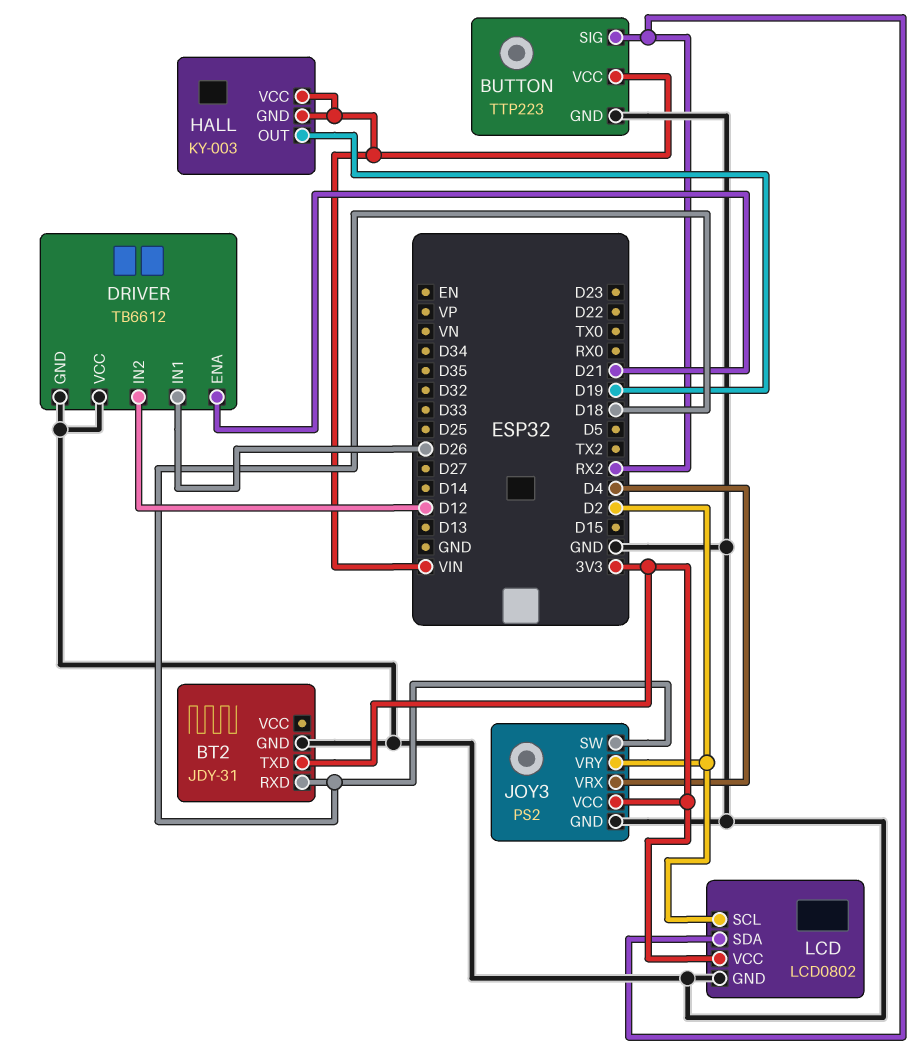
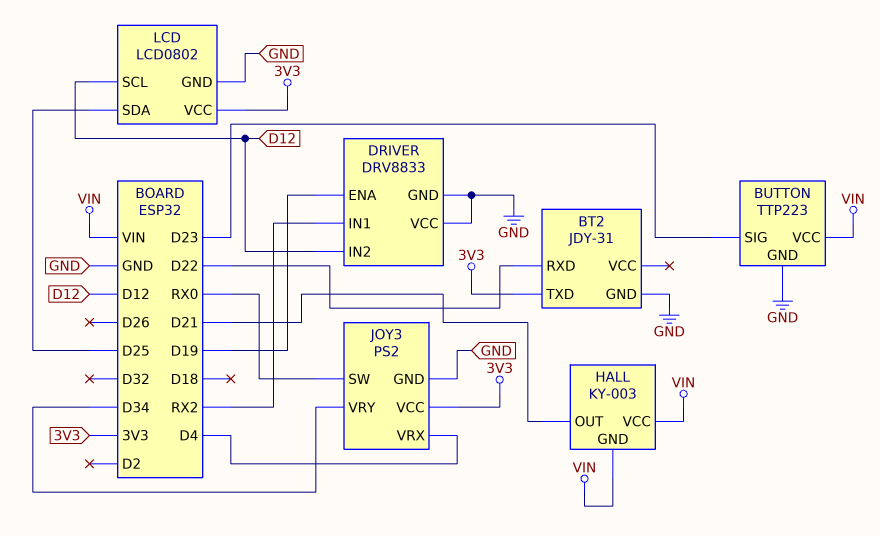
BT2 pin RXD: D18 -> D22
BUTTON pin SIG: RX2 -> D23
DRIVER: TB6612 -> DRV8833
DRIVER pin ENA: D21 -> D19
DRIVER pin IN1: D26 -> RX2
HALL pin OUT: D19 -> D21
JOY3 pin SW: D18 -> RX0
JOY3 pin VRY: D2 -> D34
LCD pin SCL: D2 -> D12
LCD pin SDA: RX2 -> D25

